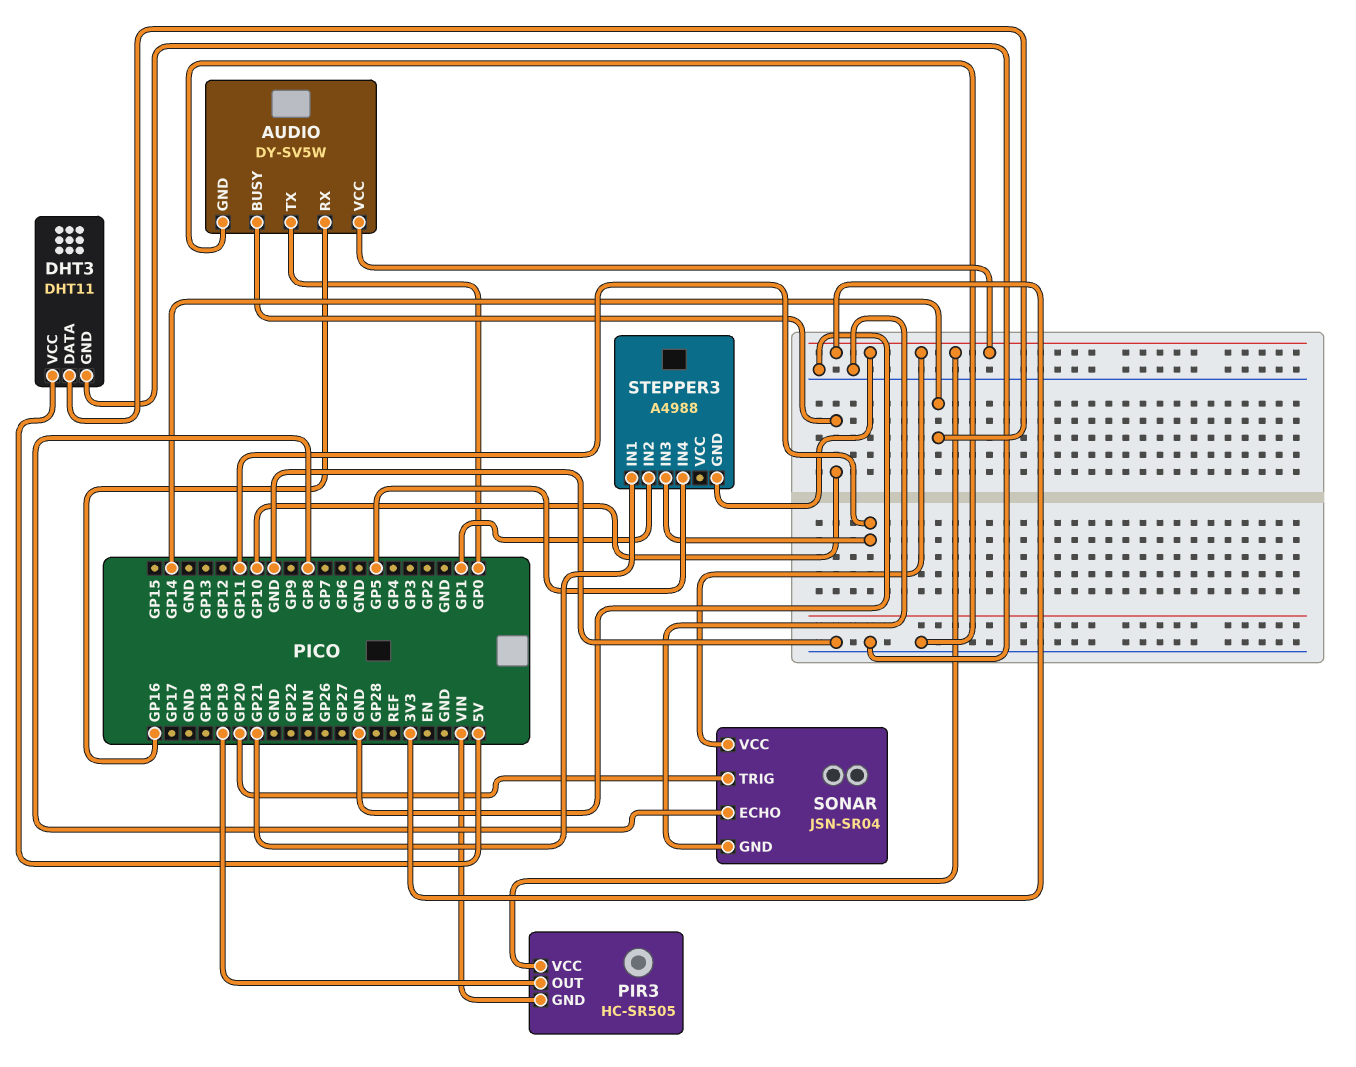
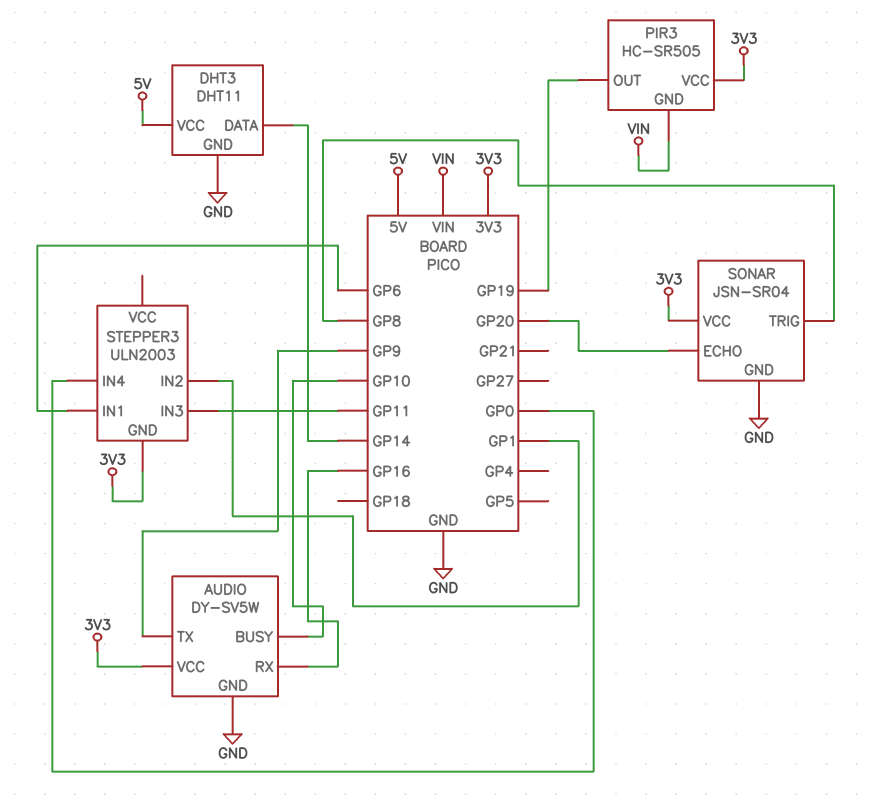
AUDIO pin TX: GP0 -> GP9
SONAR pin ECHO: GP8 -> GP20
SONAR pin TRIG: GP20 -> GP8
STEPPER3: A4988 -> ULN2003
STEPPER3 pin IN1: GP21 -> GP6
STEPPER3 pin IN4: GP5 -> GP0

